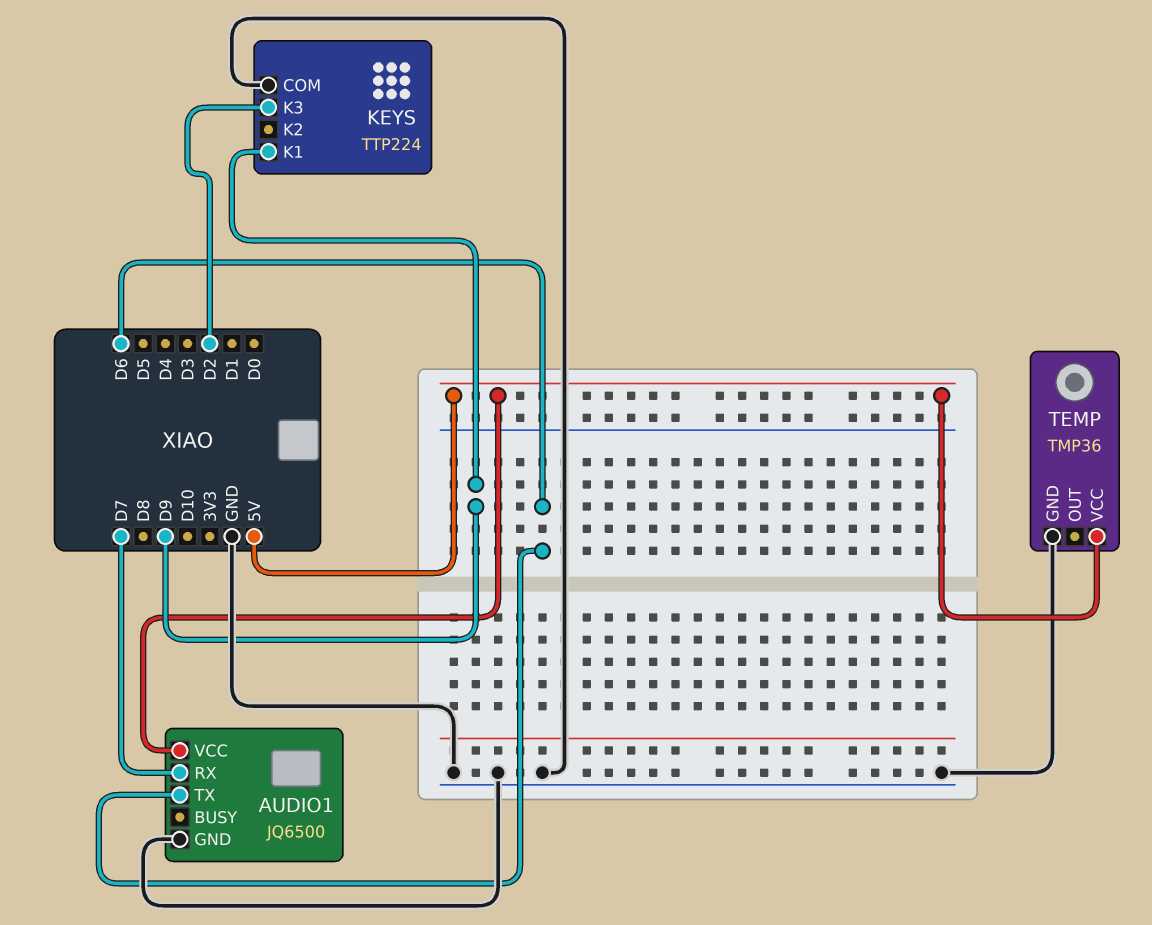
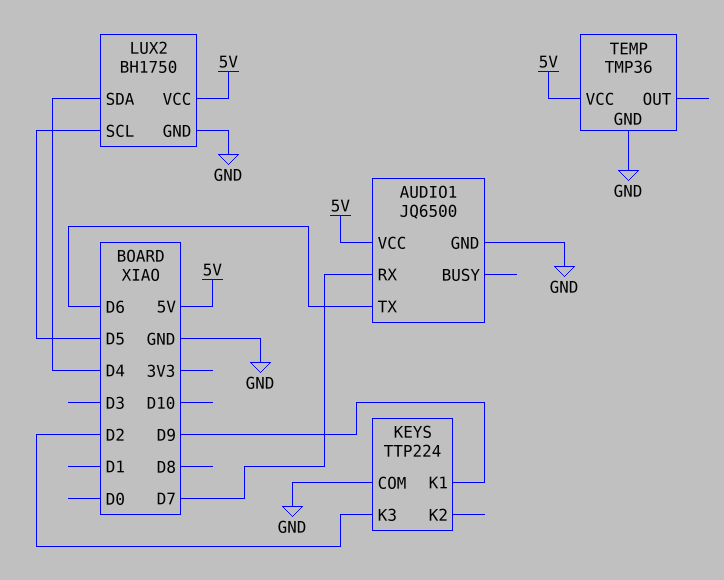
LUX2: none -> BH1750
LUX2 pin GND: none -> GND
LUX2 pin SCL: none -> D5
LUX2 pin SDA: none -> D4
LUX2 pin VCC: none -> 5V

